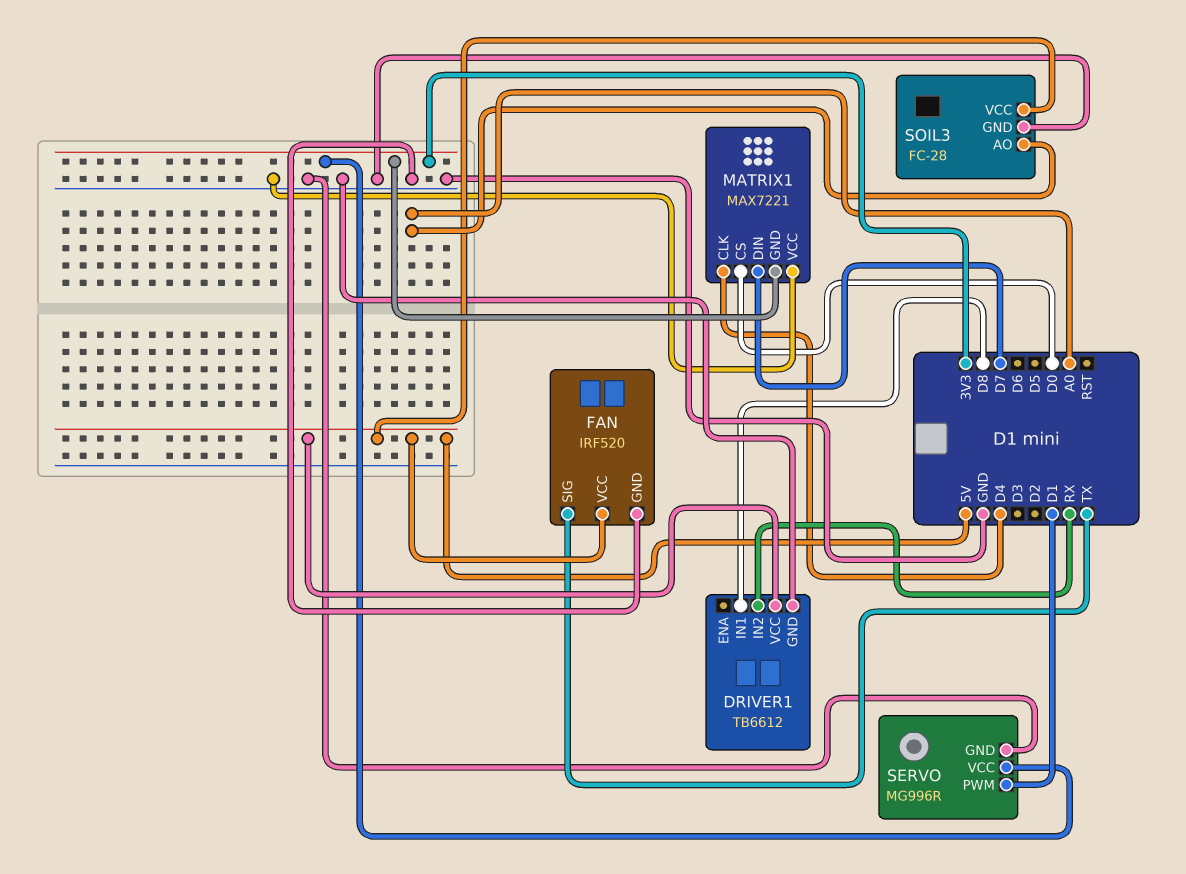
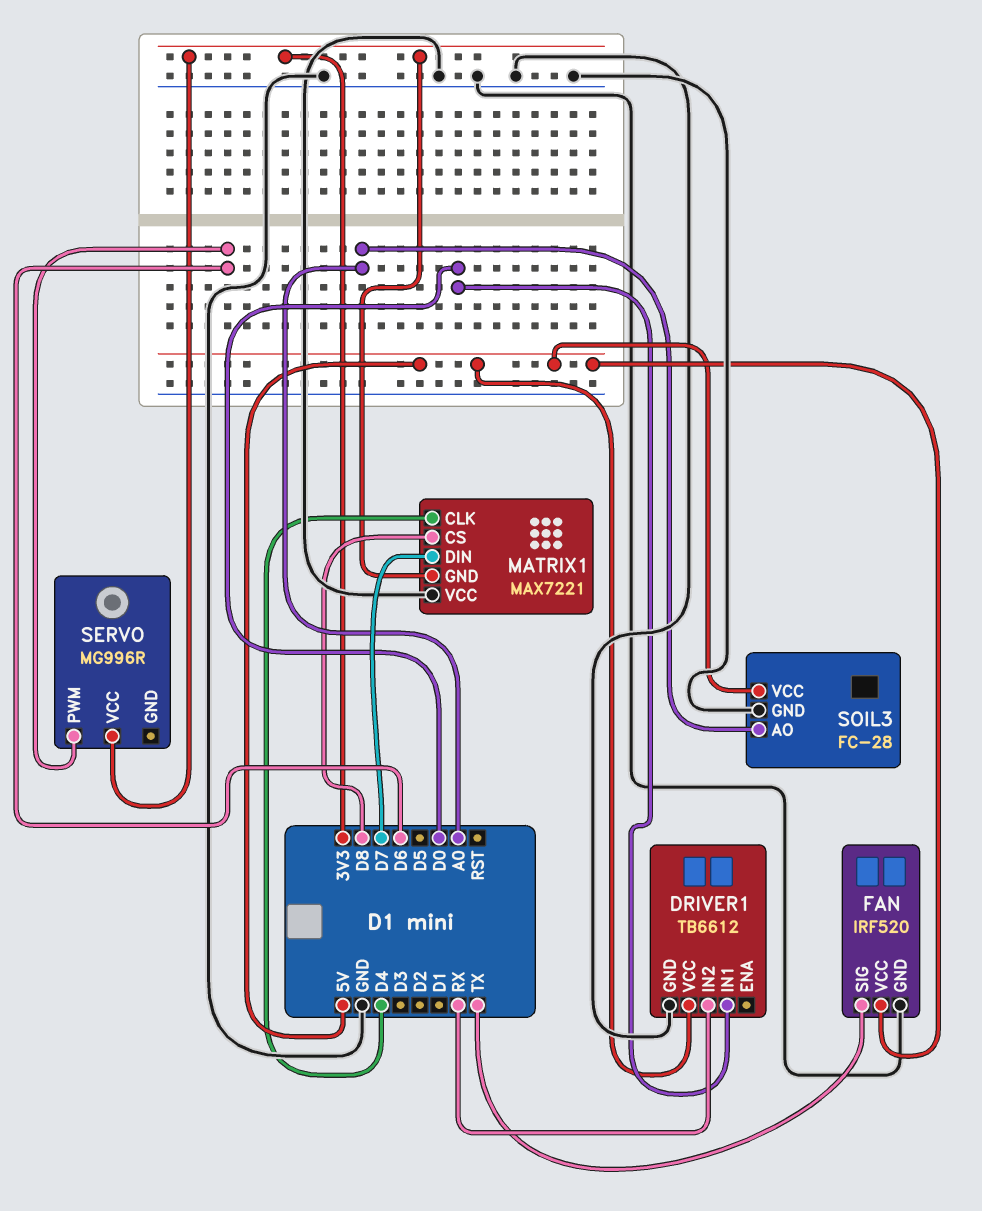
DRIVER1 pin IN1: D8 -> D0
MATRIX1 pin CS: D0 -> D8
SERVO pin GND: GND -> none
SERVO pin PWM: D1 -> D6

